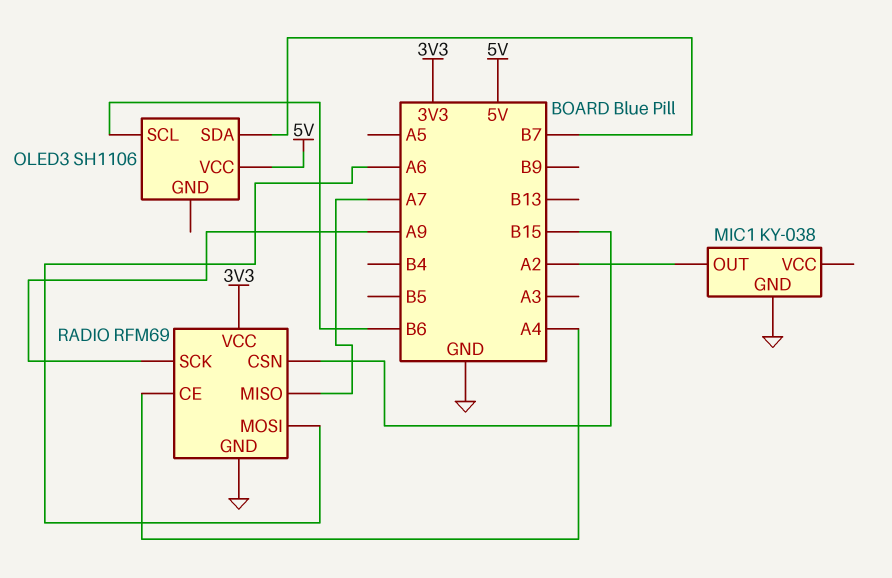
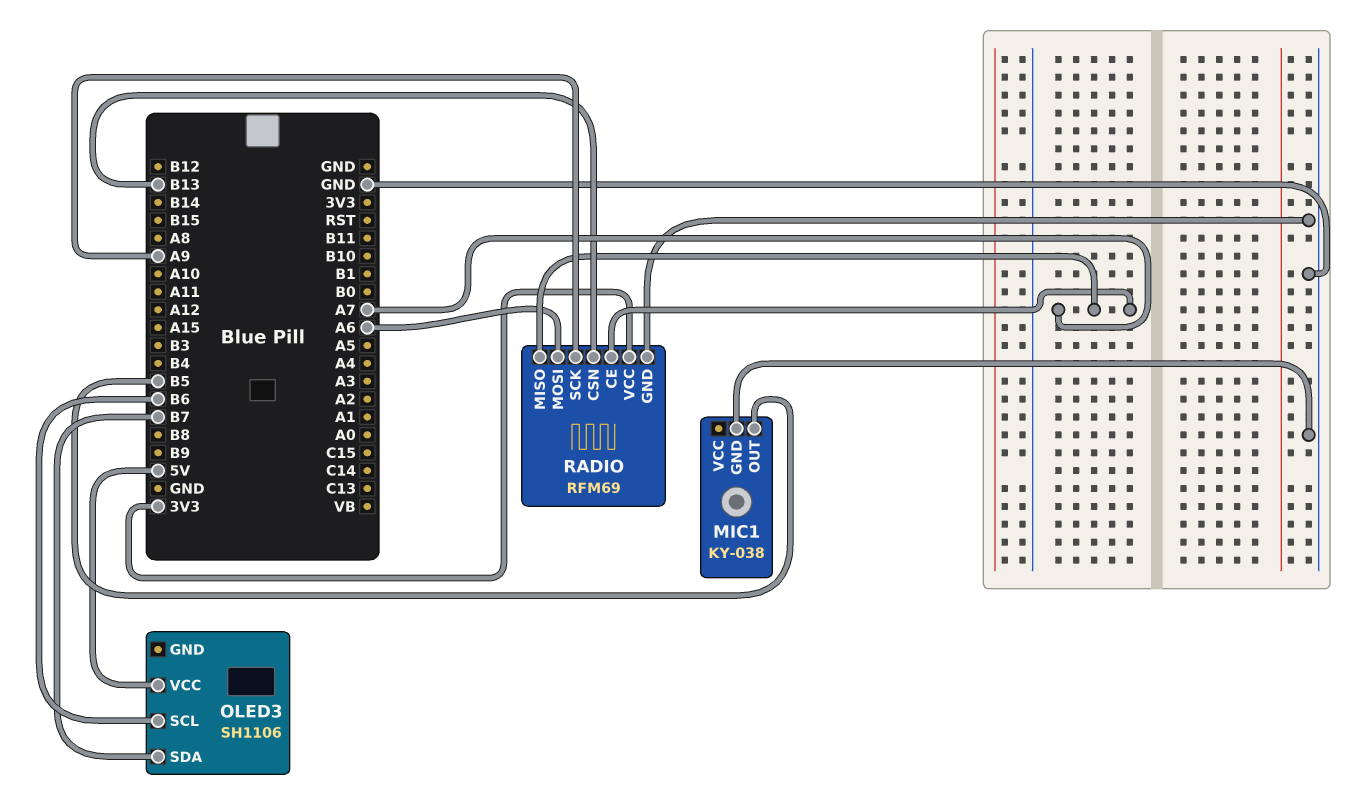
MIC1 pin OUT: A2 -> B5
RADIO pin CE: A4 -> A7
RADIO pin CSN: B15 -> B13

